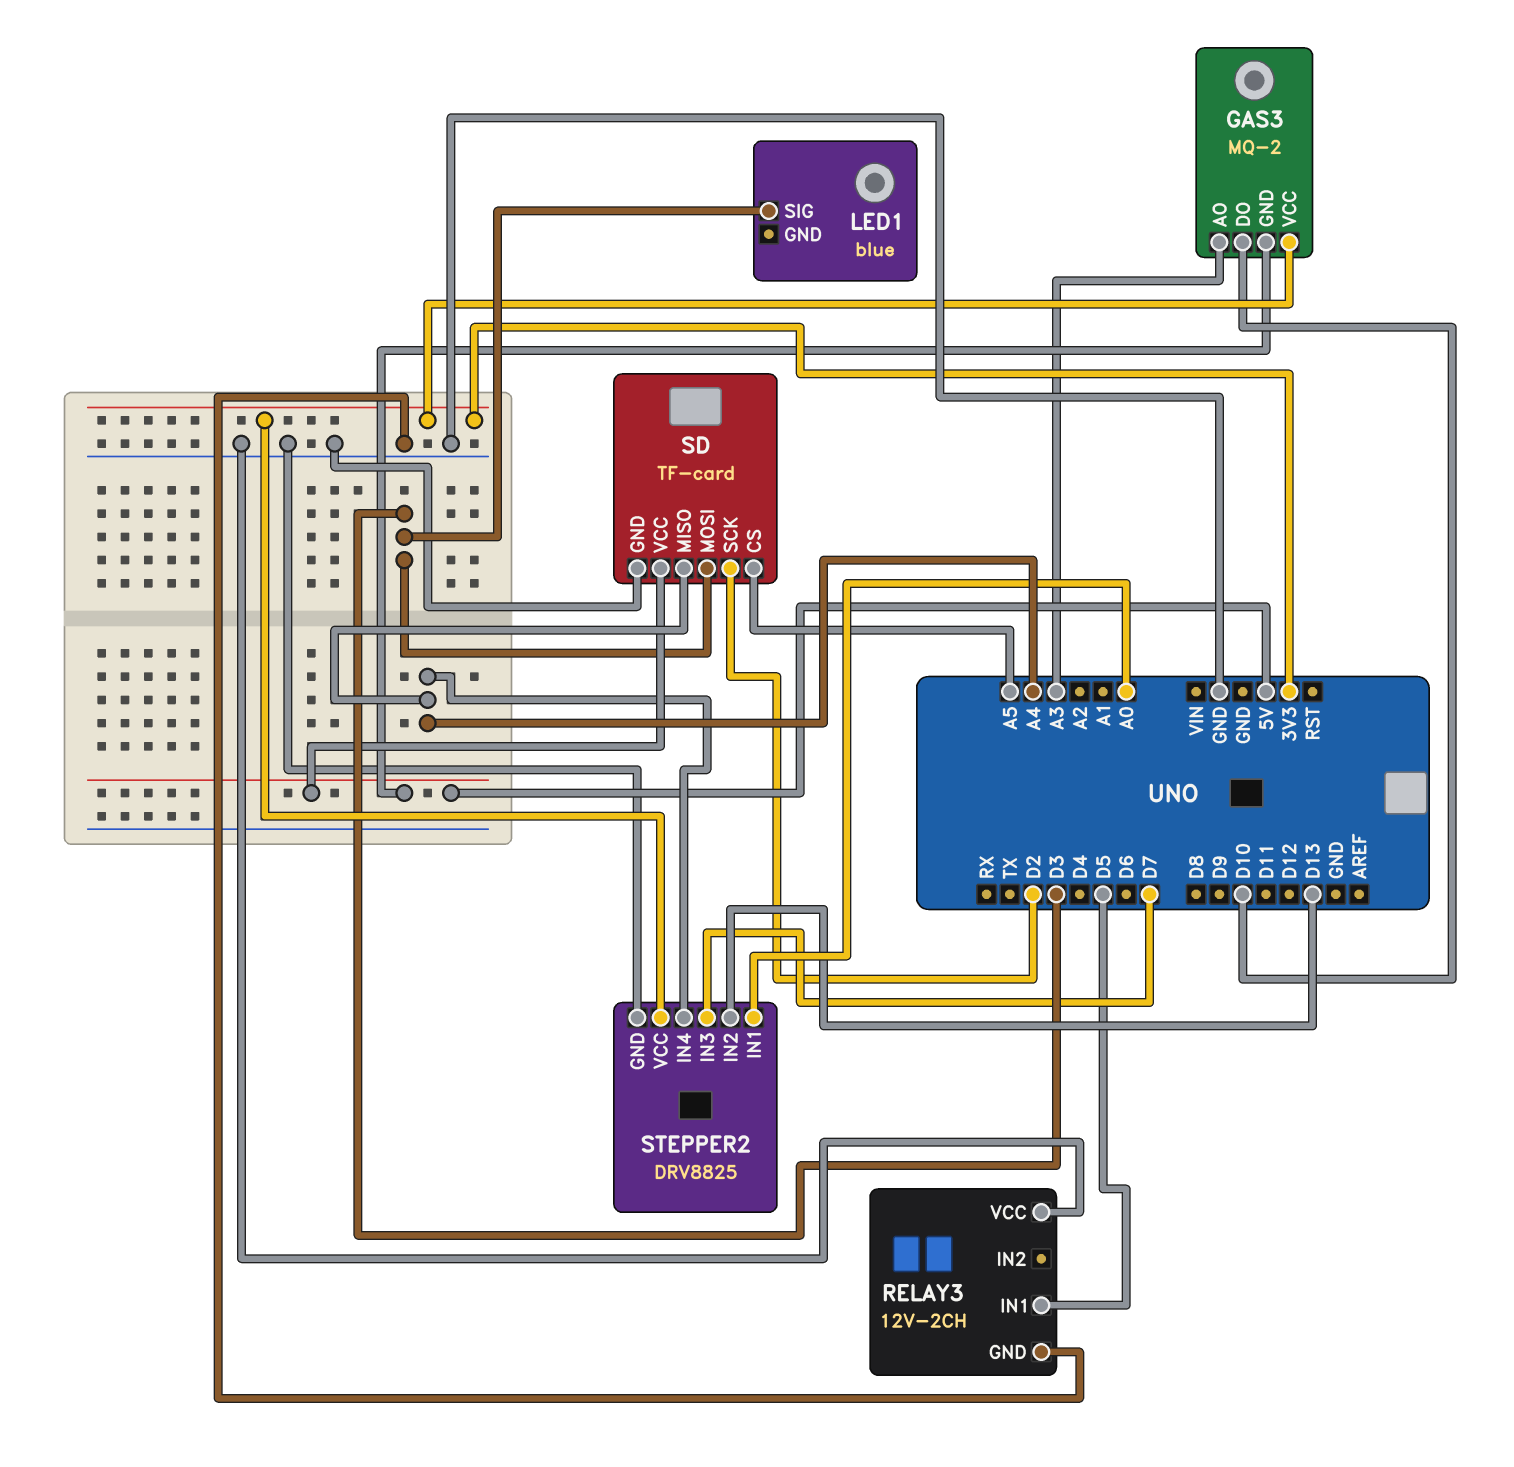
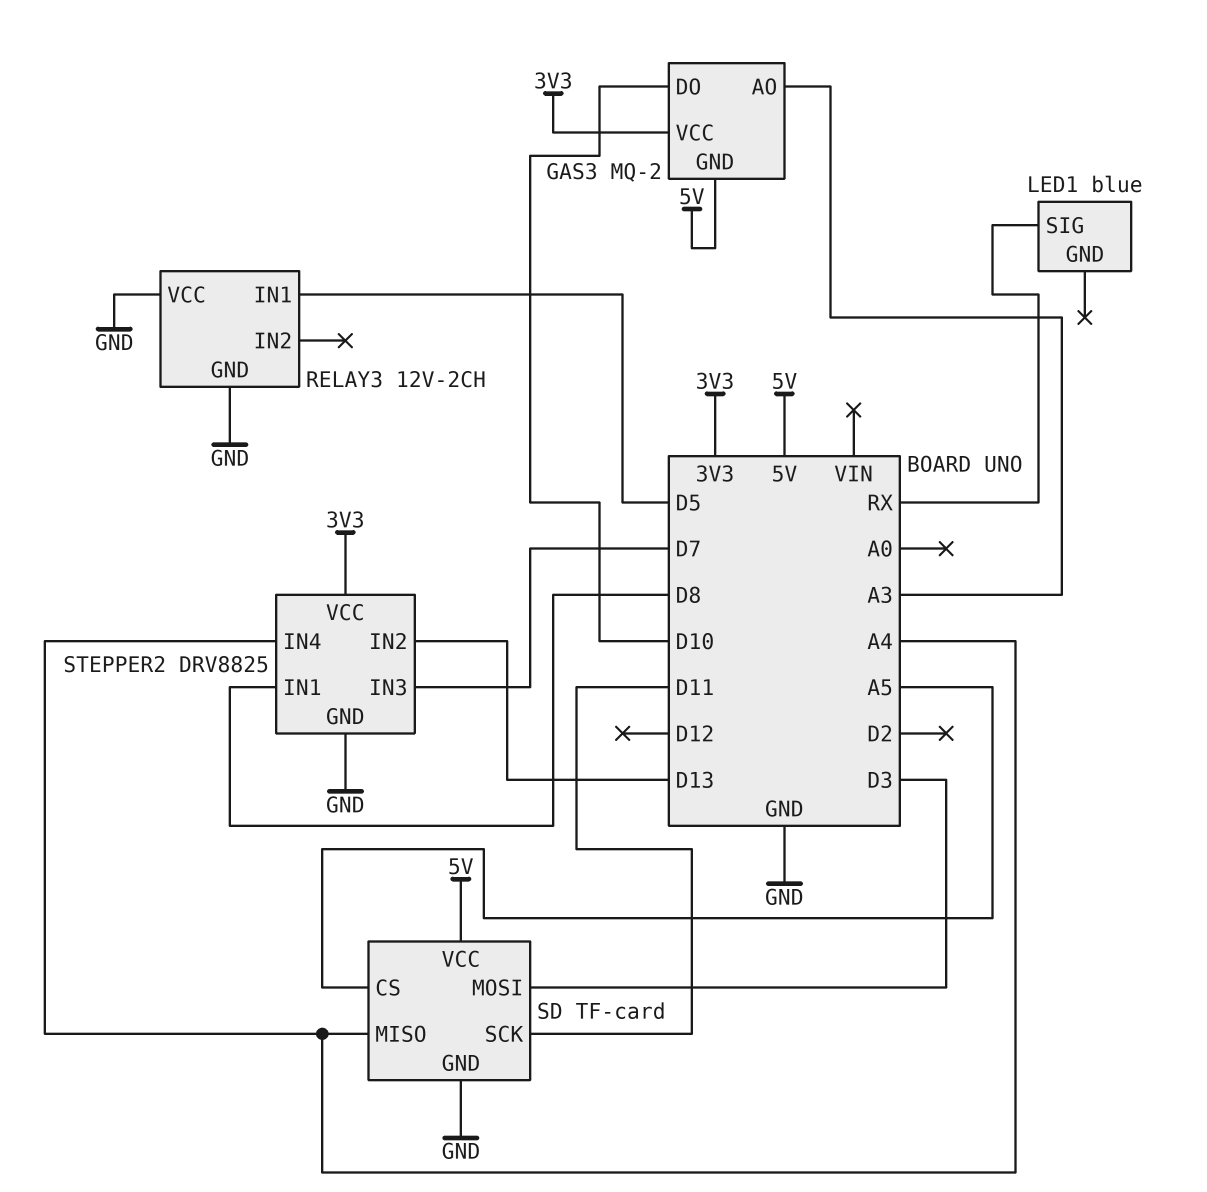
LED1 pin SIG: D3 -> RX
SD pin SCK: D2 -> D11
STEPPER2 pin IN1: A0 -> D8

